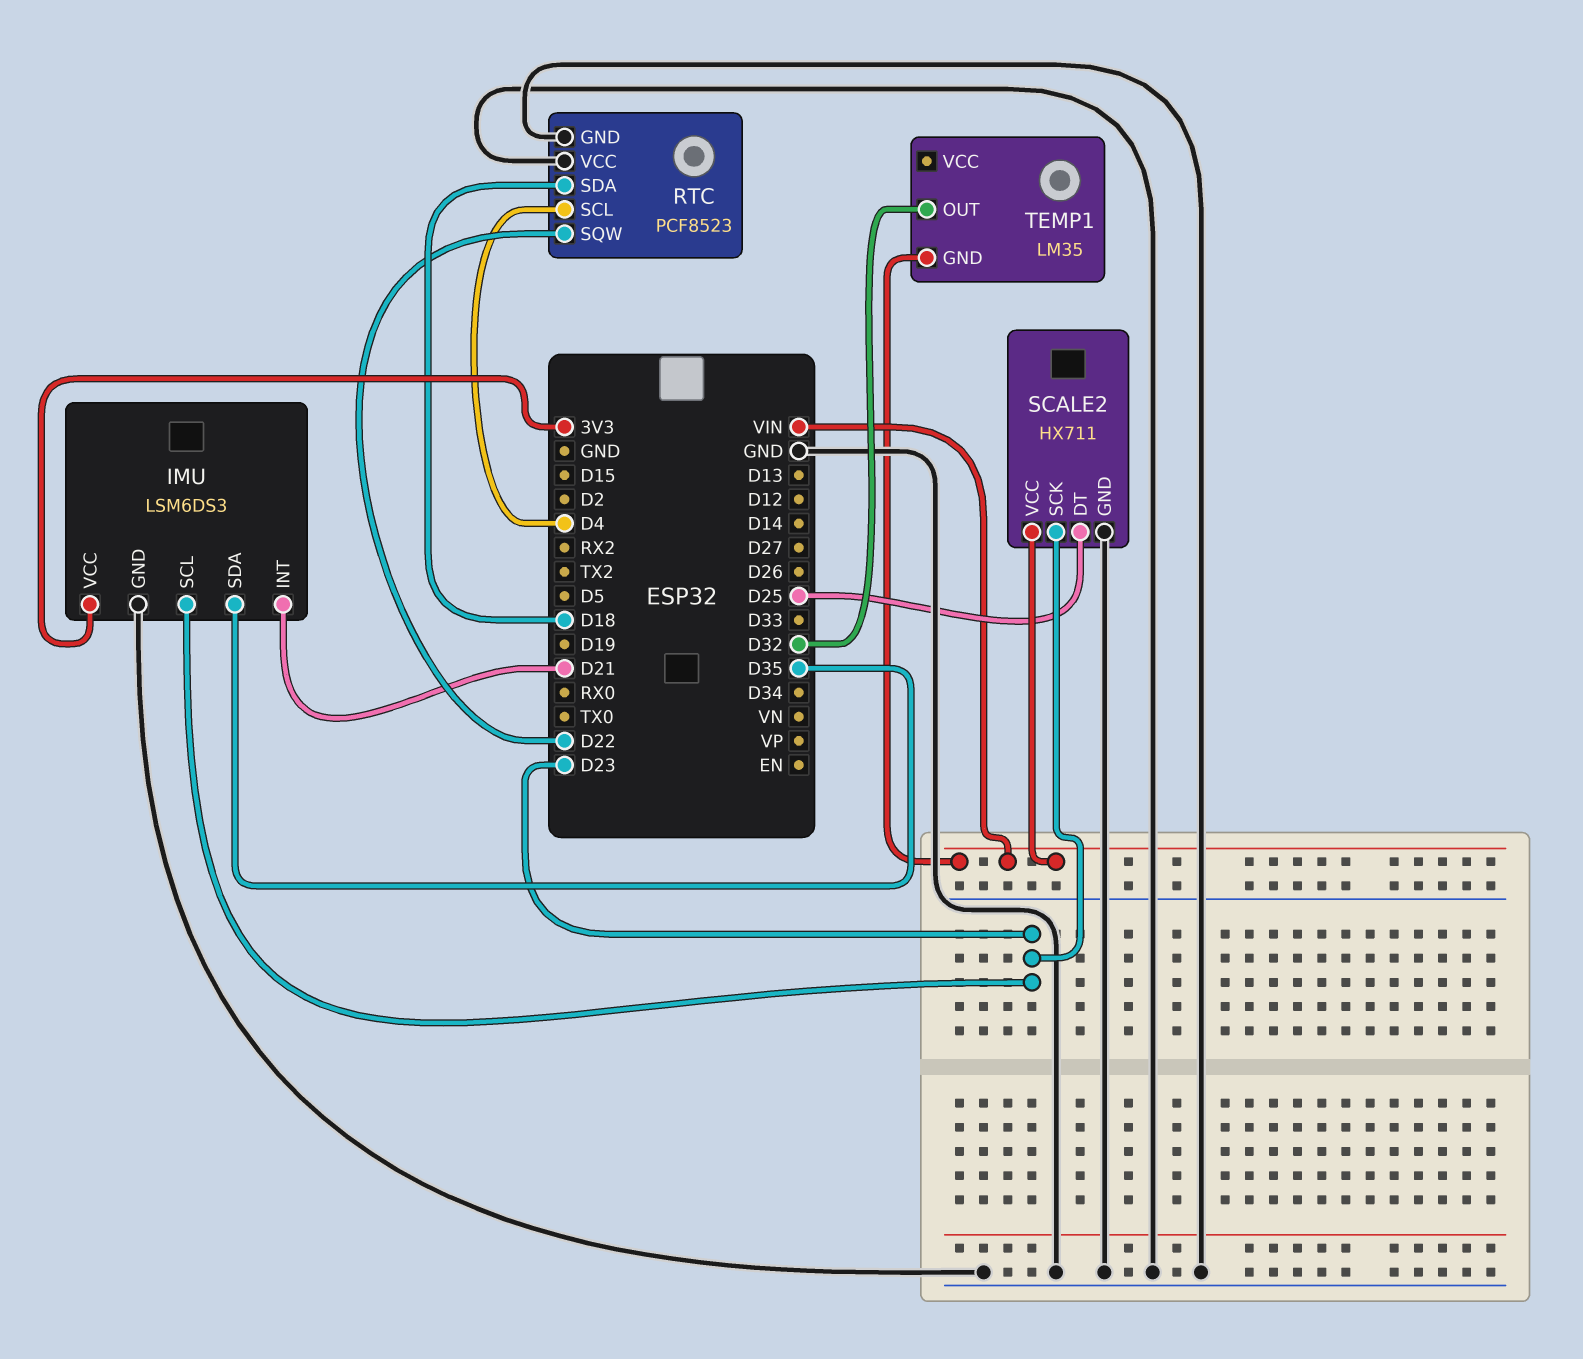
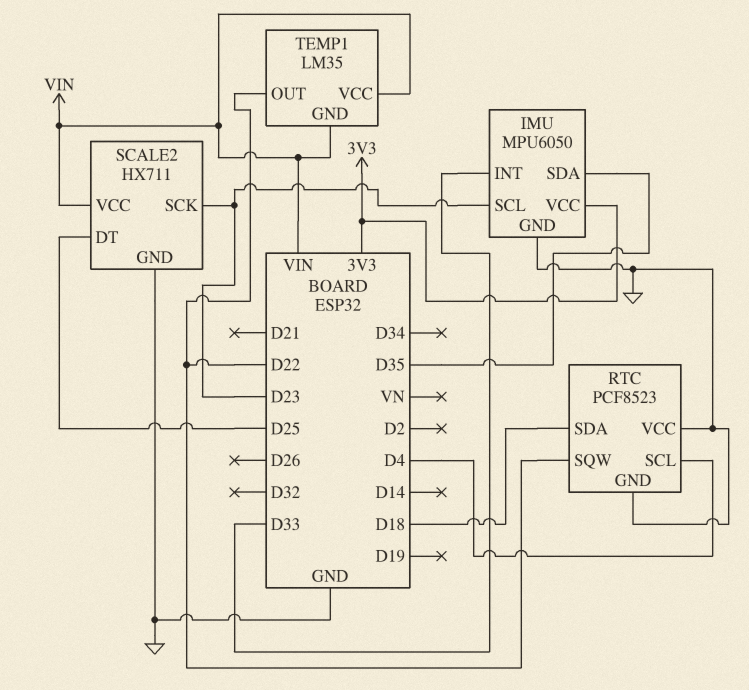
IMU: LSM6DS3 -> MPU6050
IMU pin INT: D21 -> D33
TEMP1 pin OUT: D32 -> D22
TEMP1 pin VCC: none -> VIN

